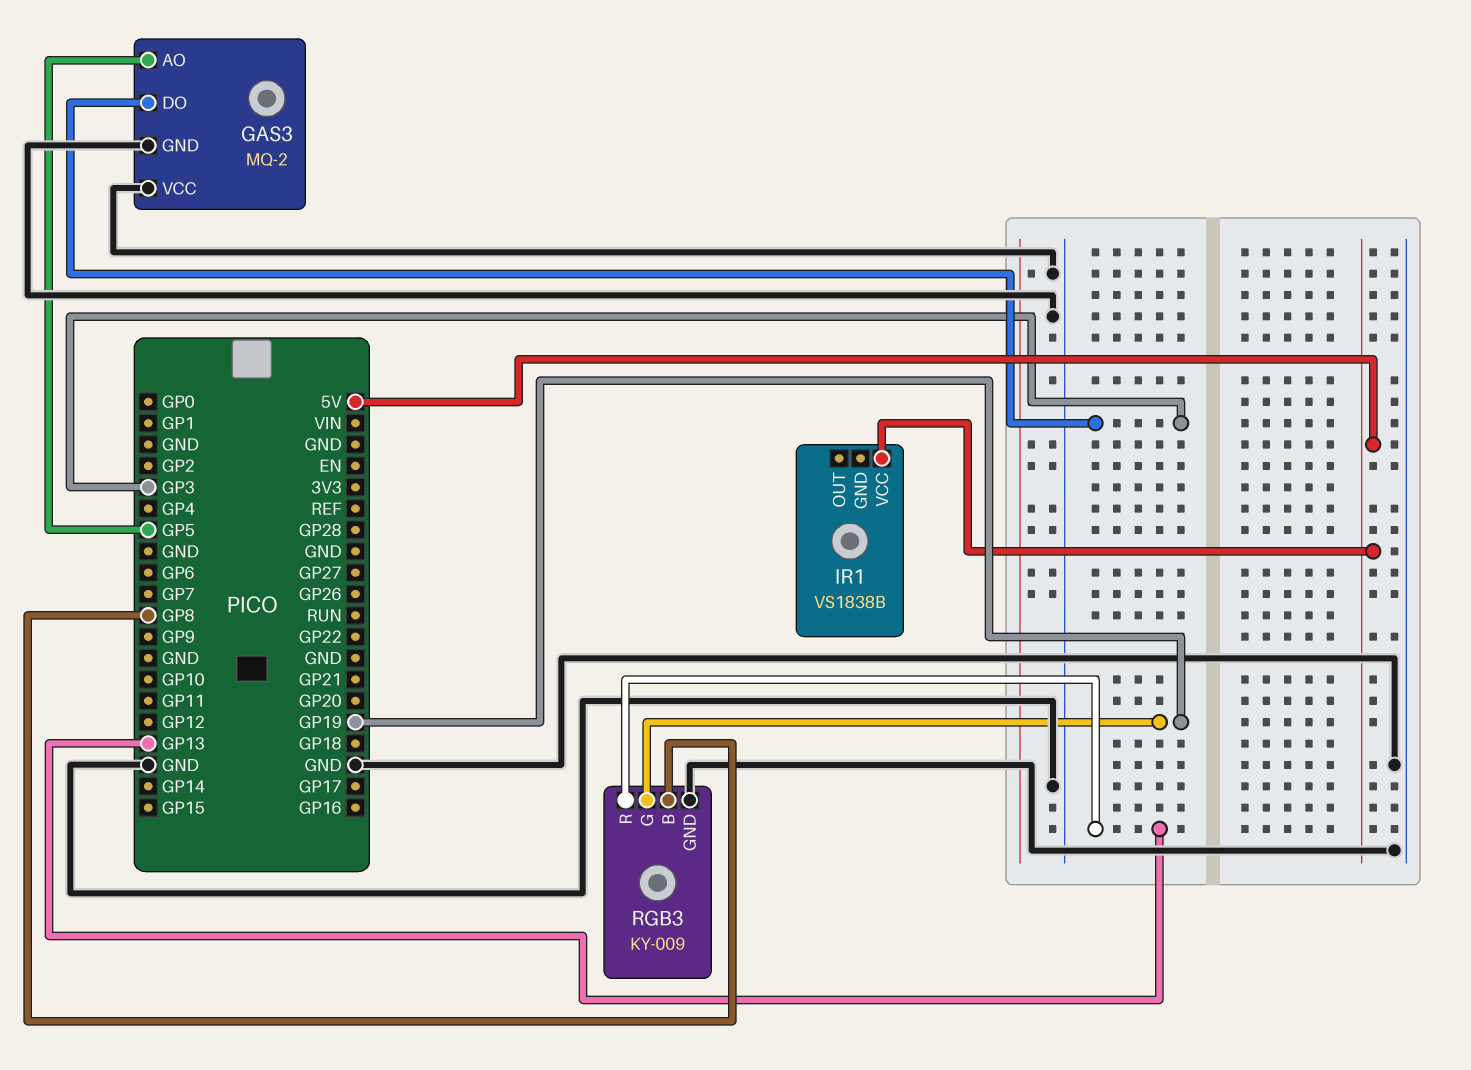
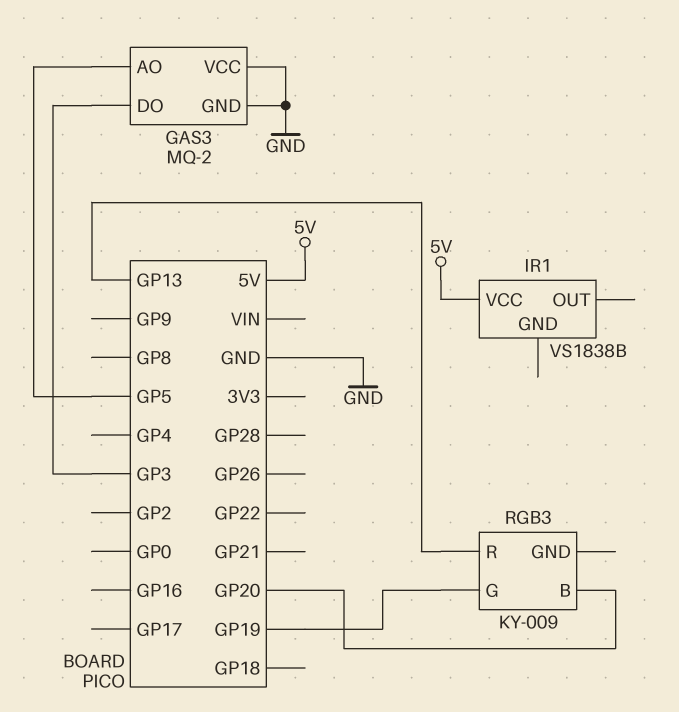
RGB3 pin B: GP8 -> GP20
RGB3 pin GND: GND -> none

